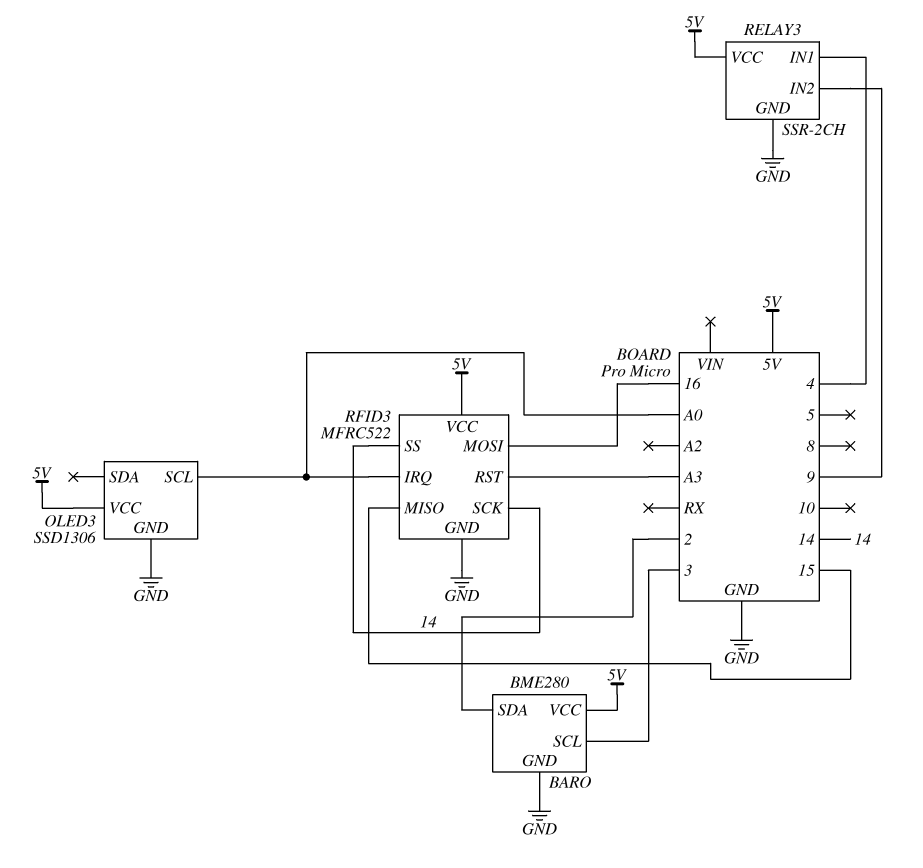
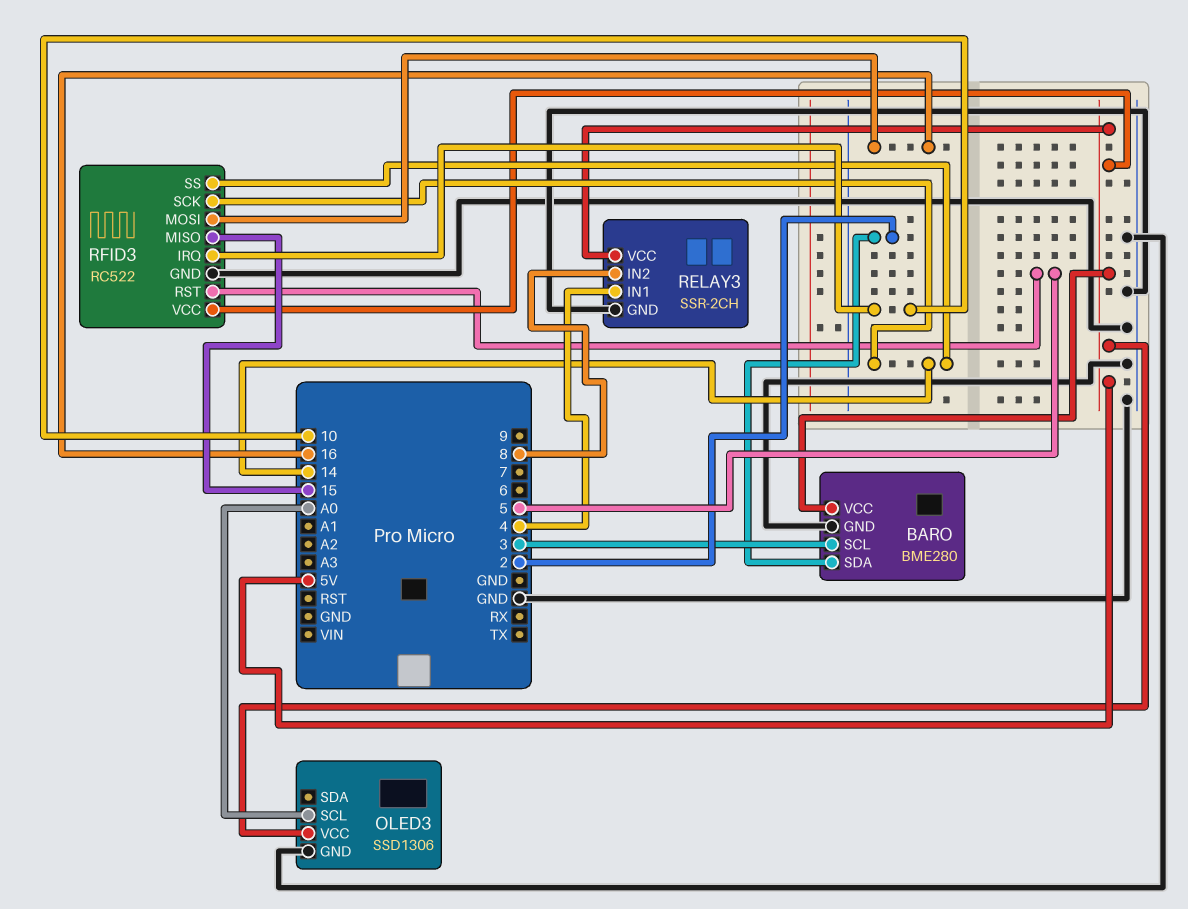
RELAY3 pin IN2: 9 -> 8
RFID3: MFRC522 -> RC522
RFID3 pin IRQ: A0 -> 10
RFID3 pin RST: A3 -> 5

